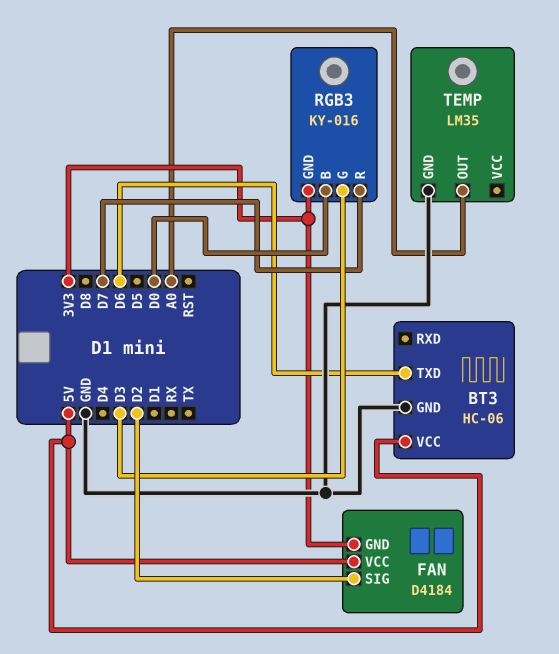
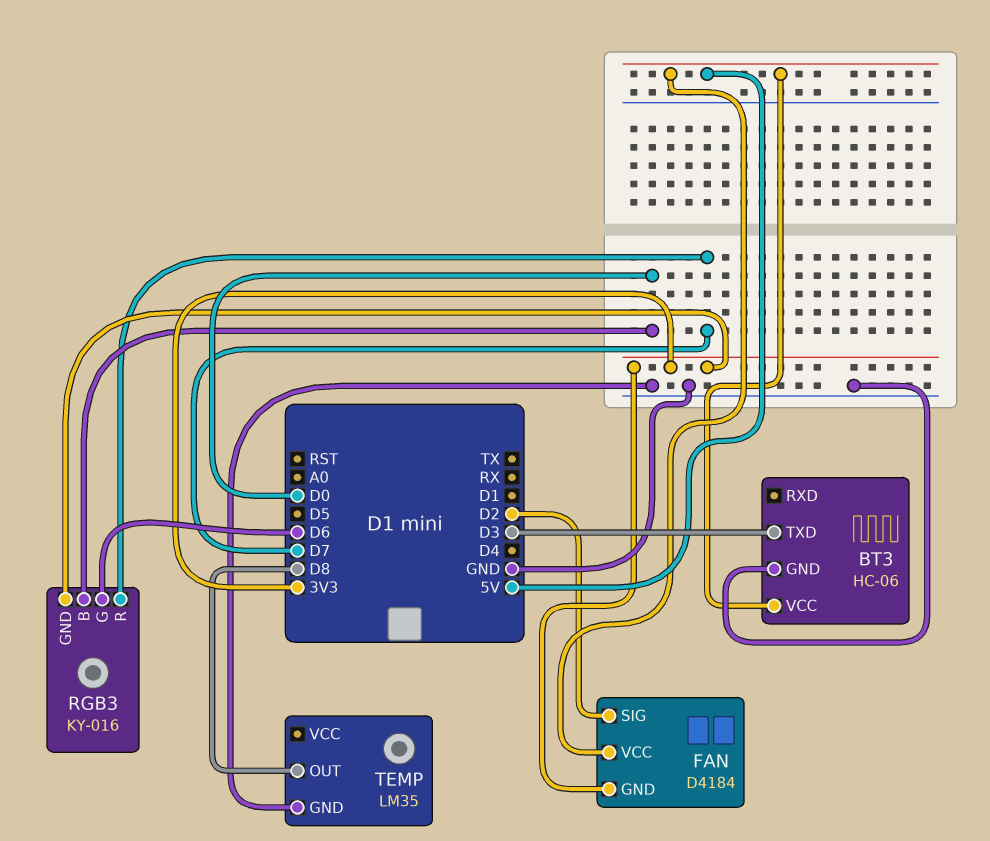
BT3 pin TXD: D6 -> D3
RGB3 pin G: D3 -> D6
TEMP pin OUT: A0 -> D8

